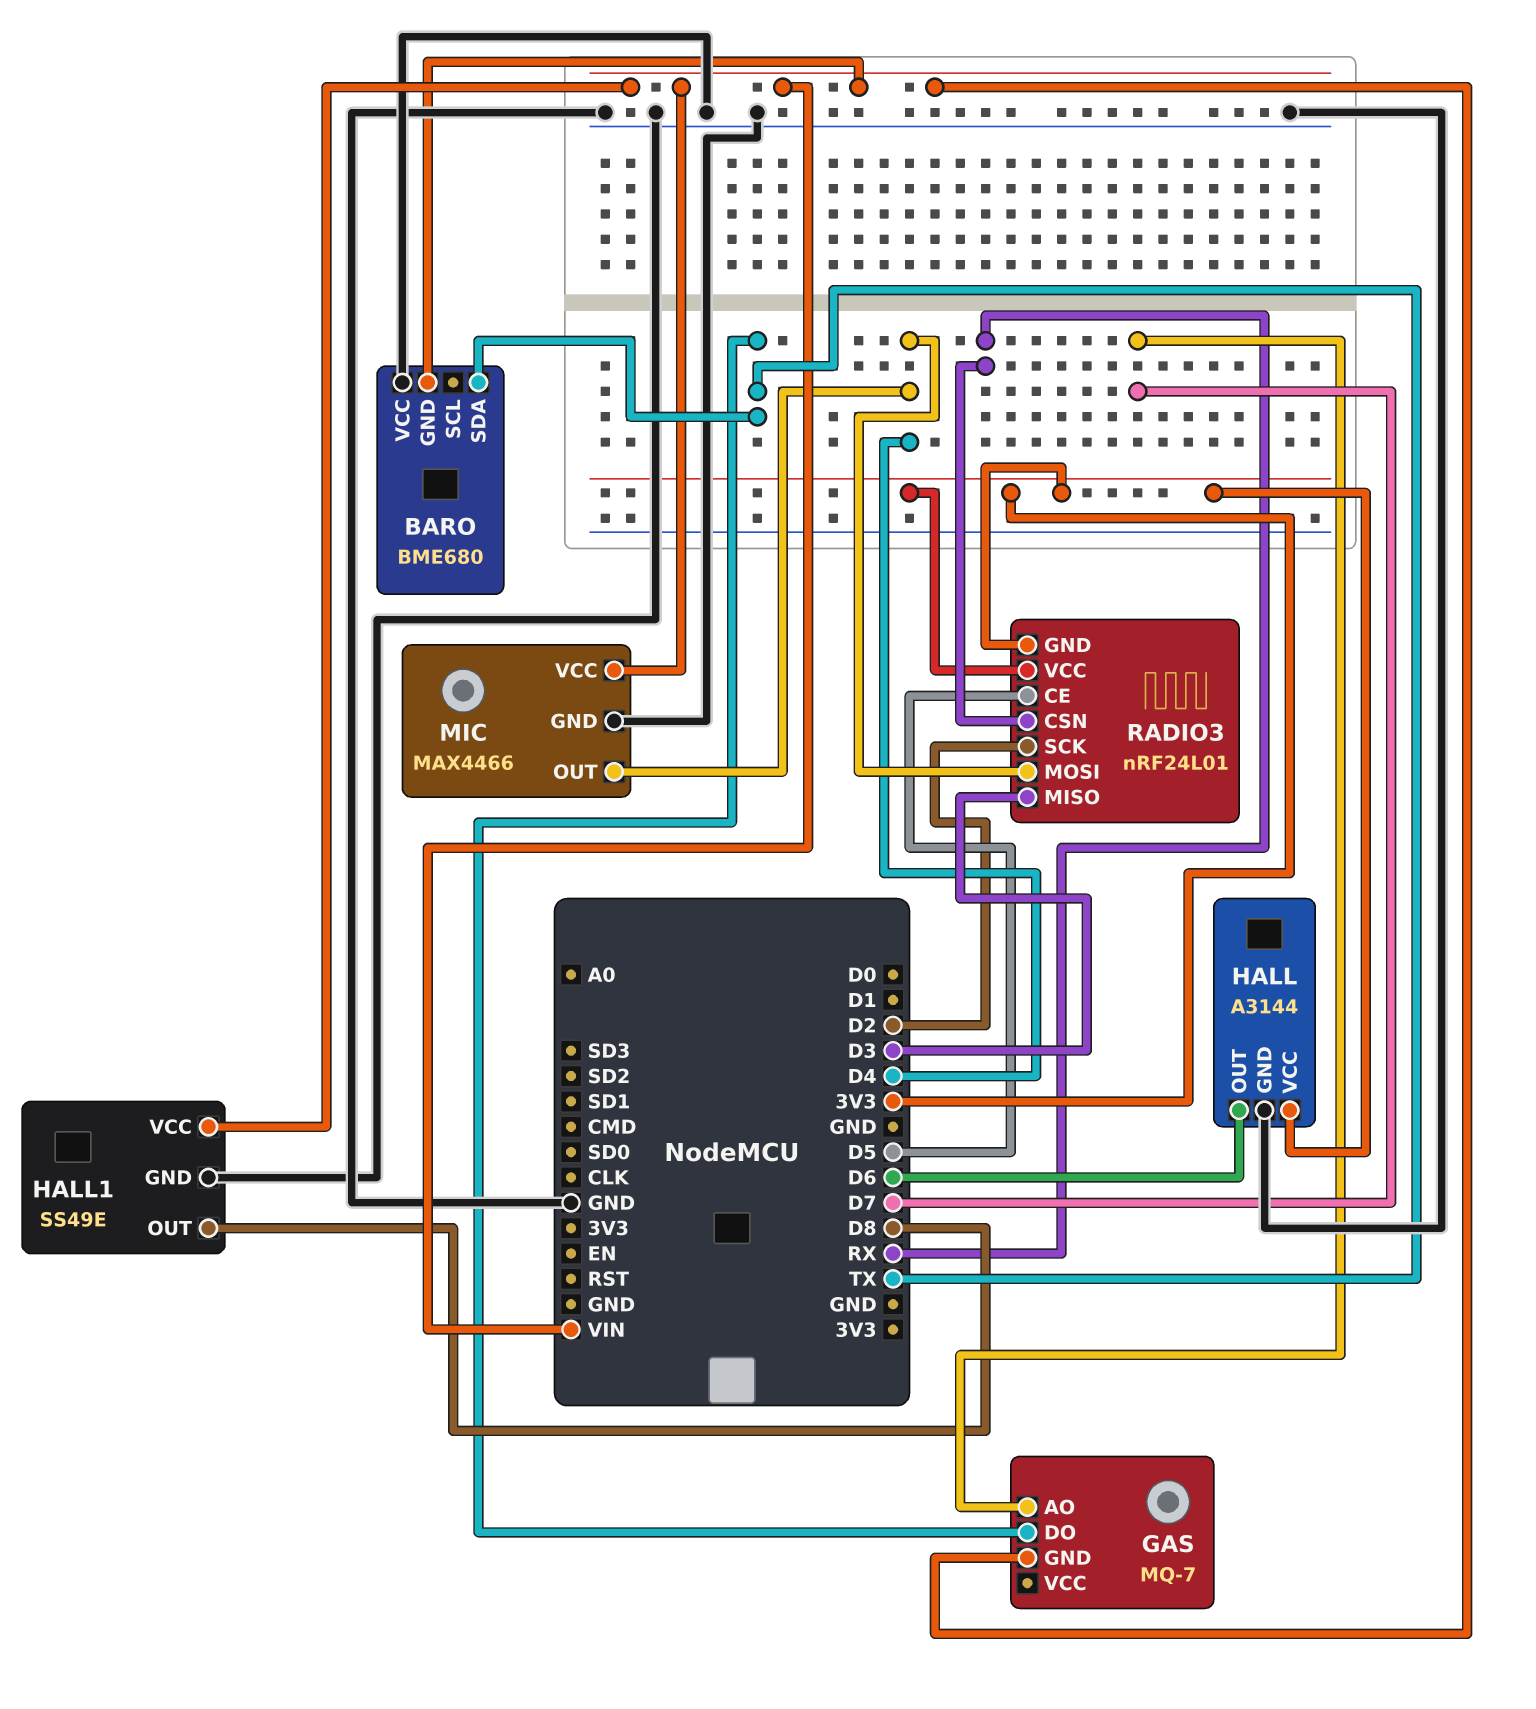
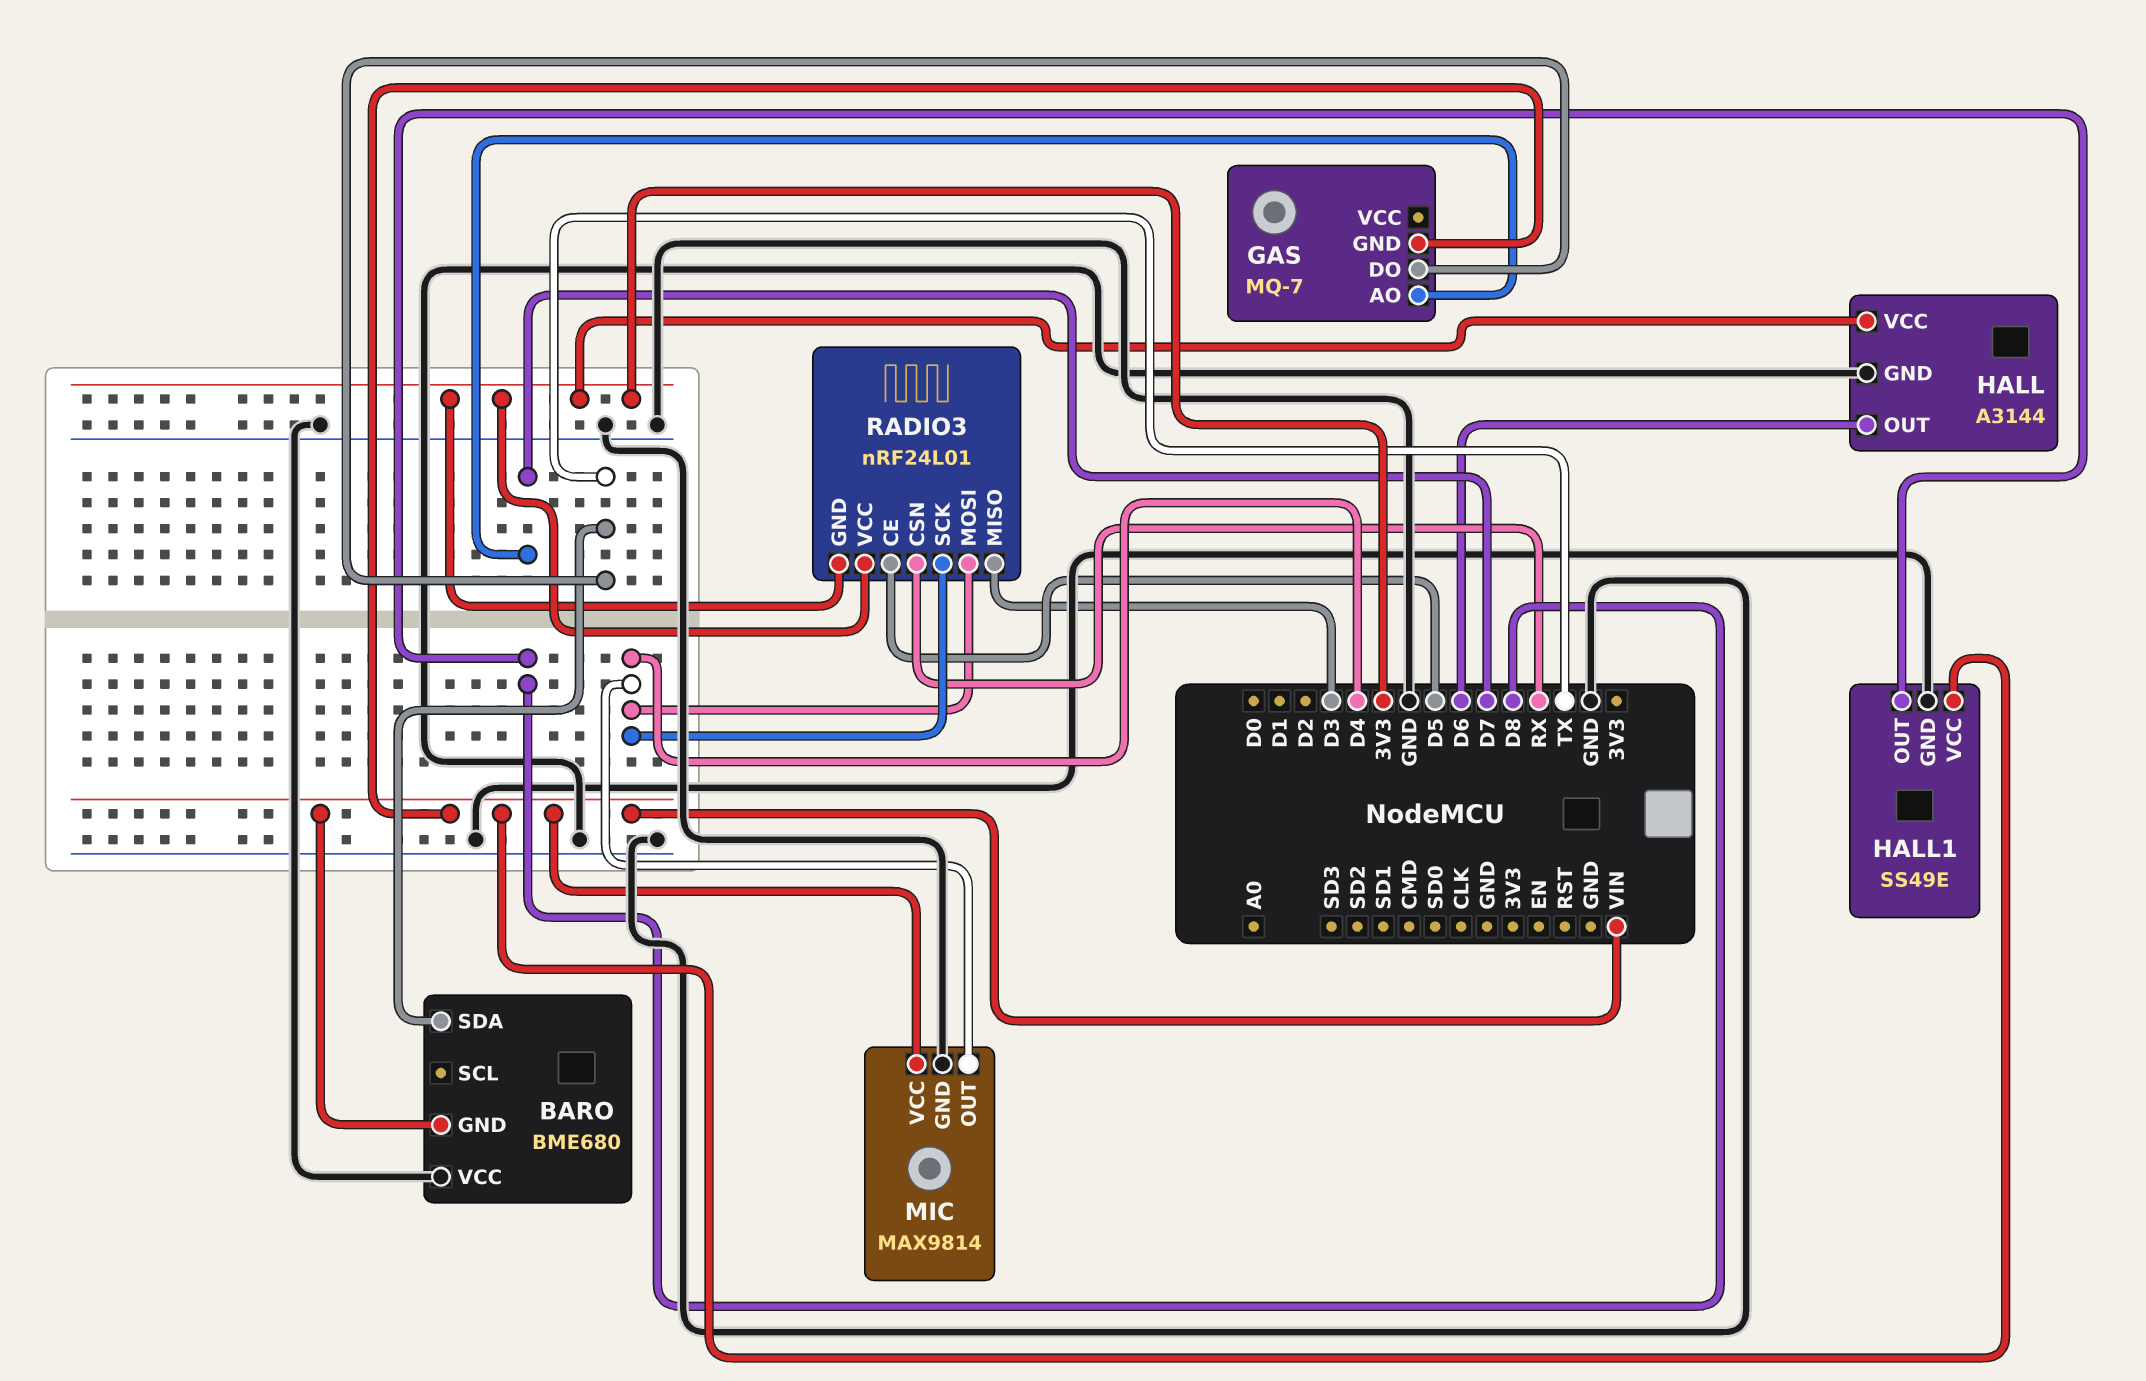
MIC: MAX4466 -> MAX9814
RADIO3 pin SCK: D2 -> D4

